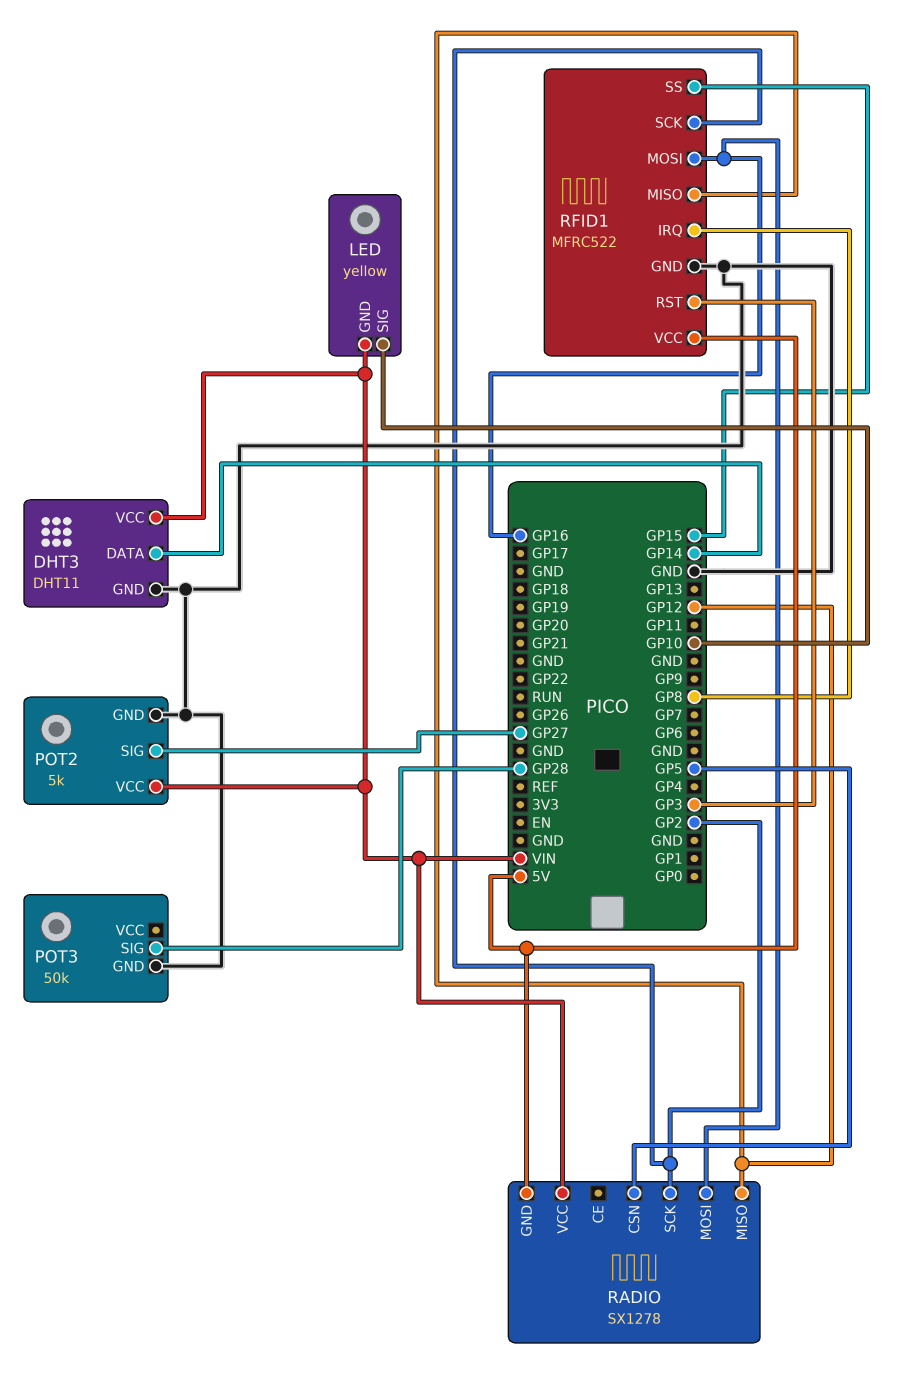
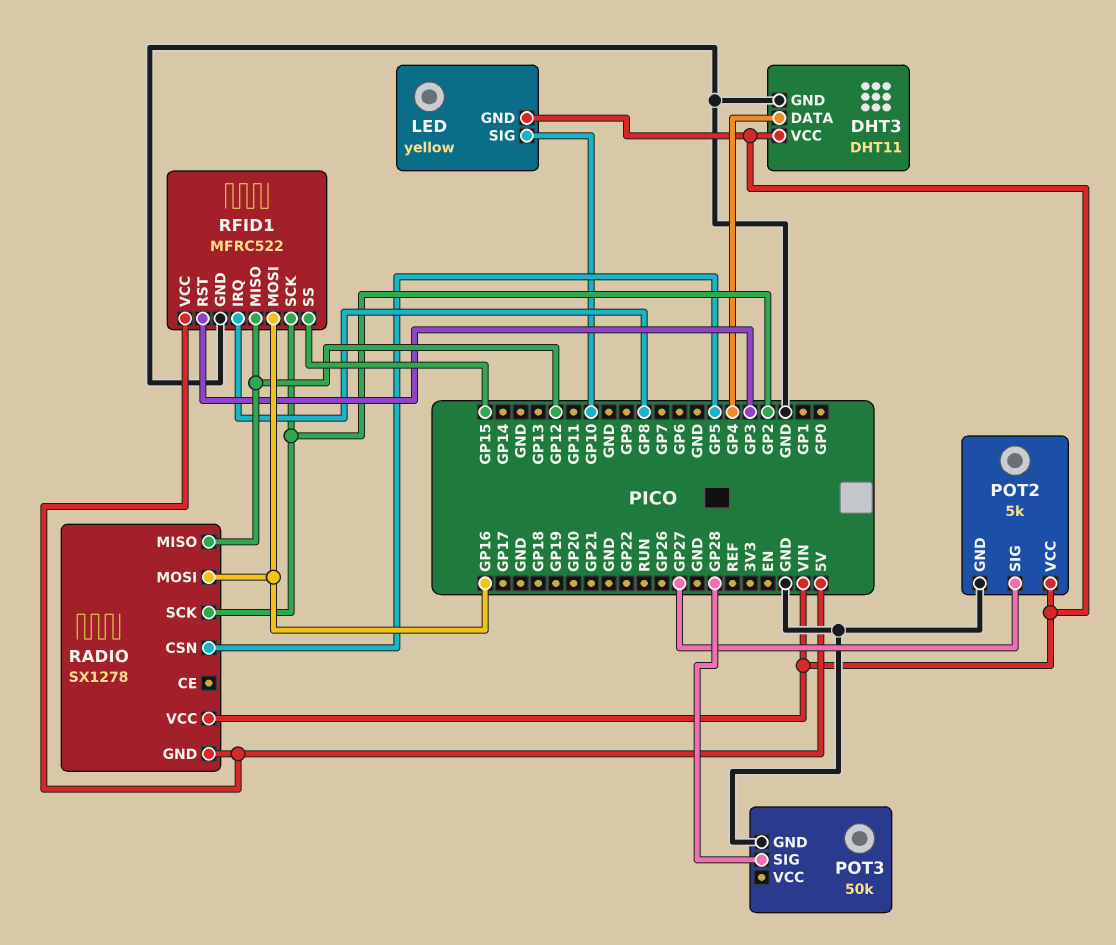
DHT3 pin DATA: GP14 -> GP4

